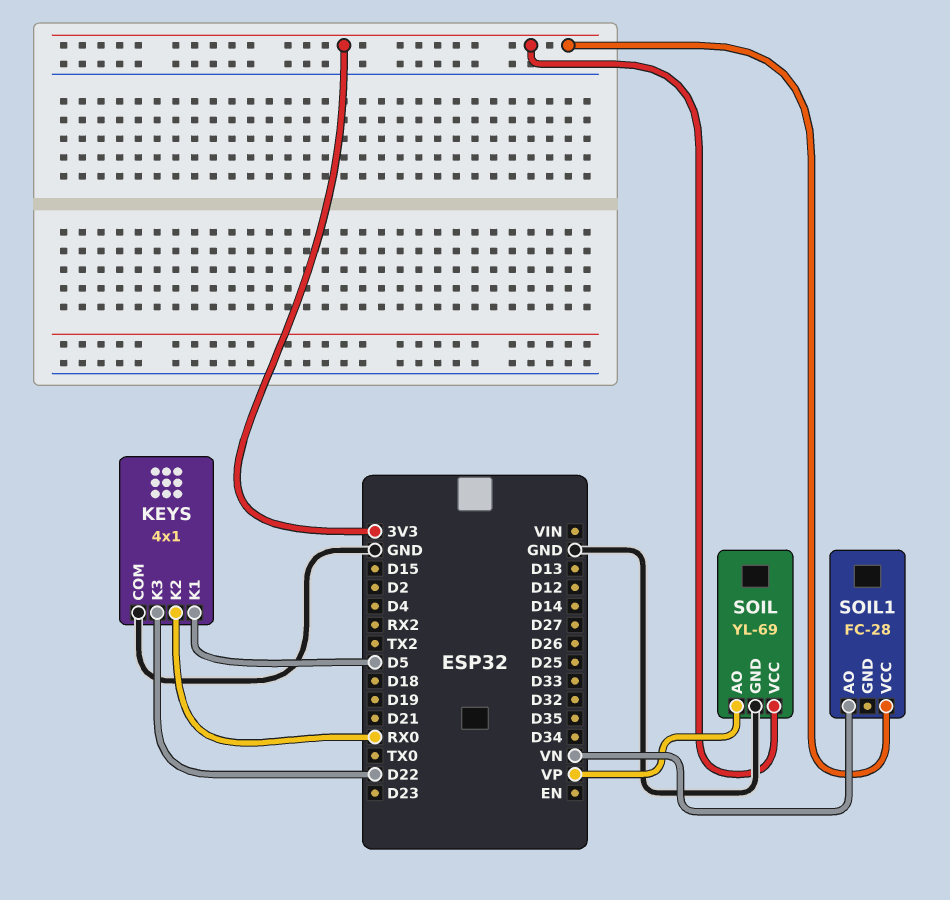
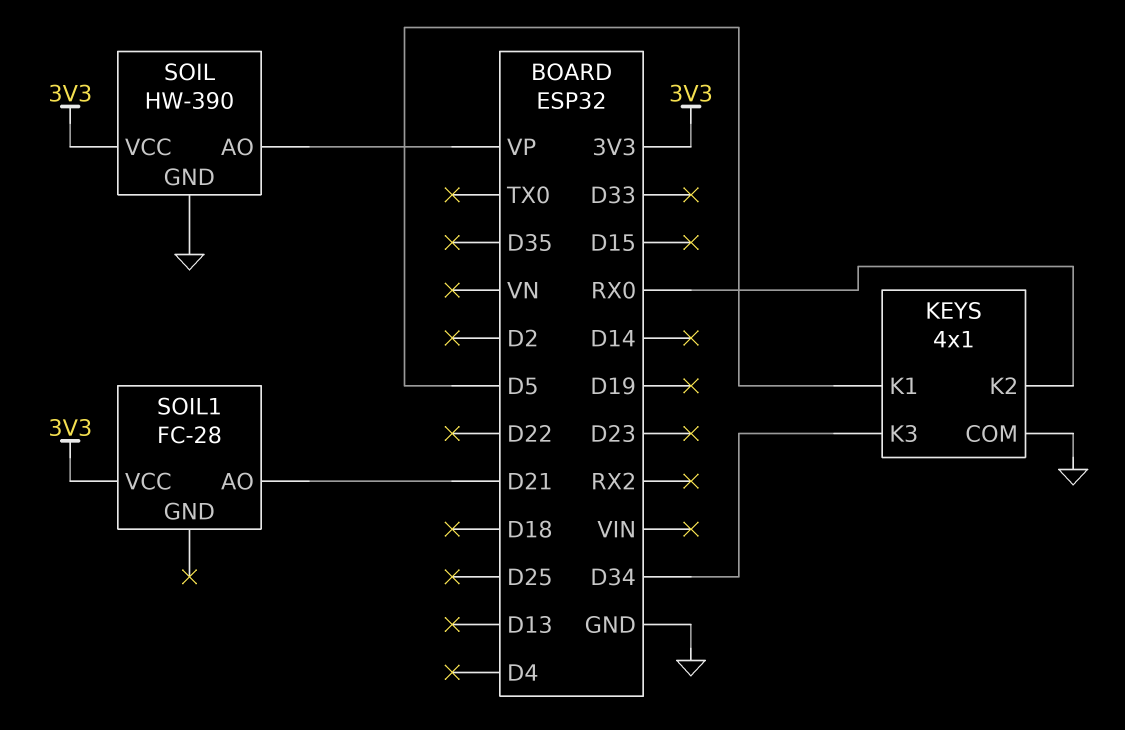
KEYS pin K3: D22 -> D34
SOIL: YL-69 -> HW-390
SOIL1 pin AO: VN -> D21

